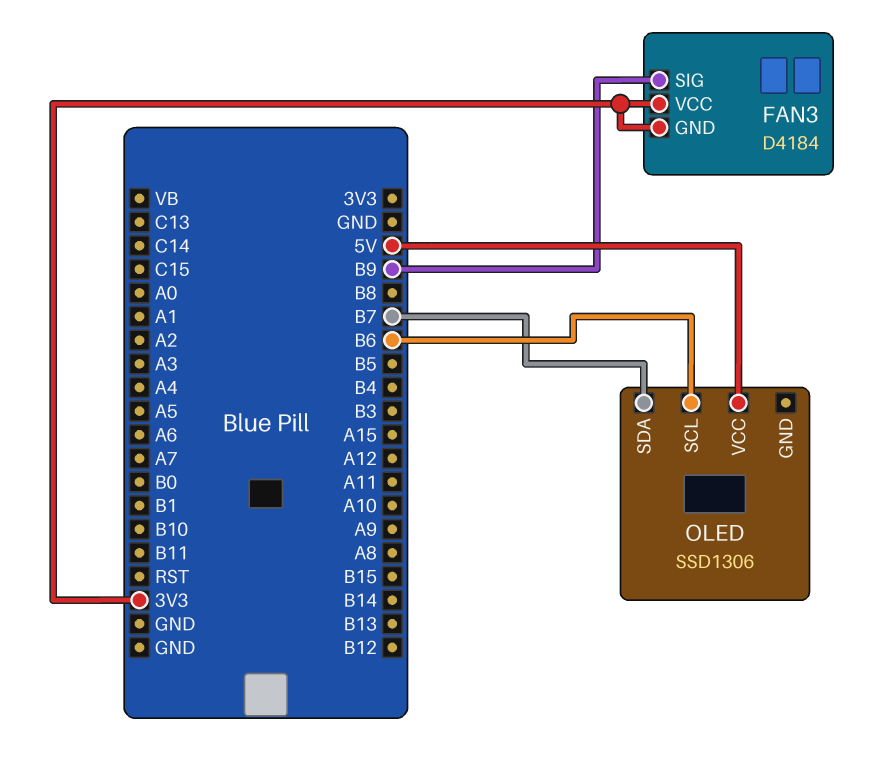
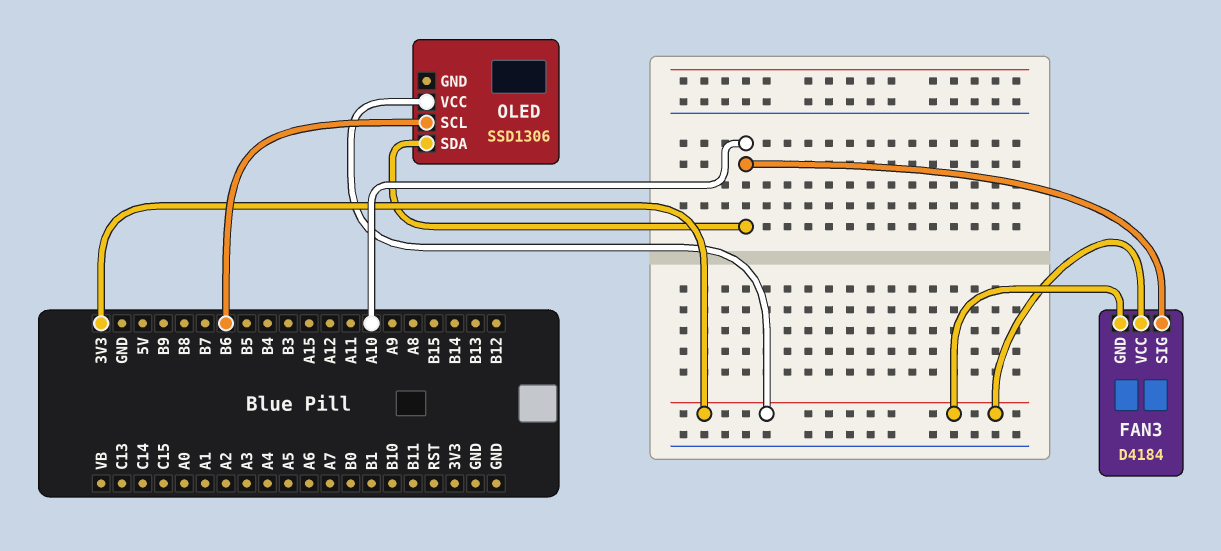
FAN3 pin SIG: B9 -> A10
OLED pin SDA: B7 -> A10
OLED pin VCC: 5V -> 3V3

